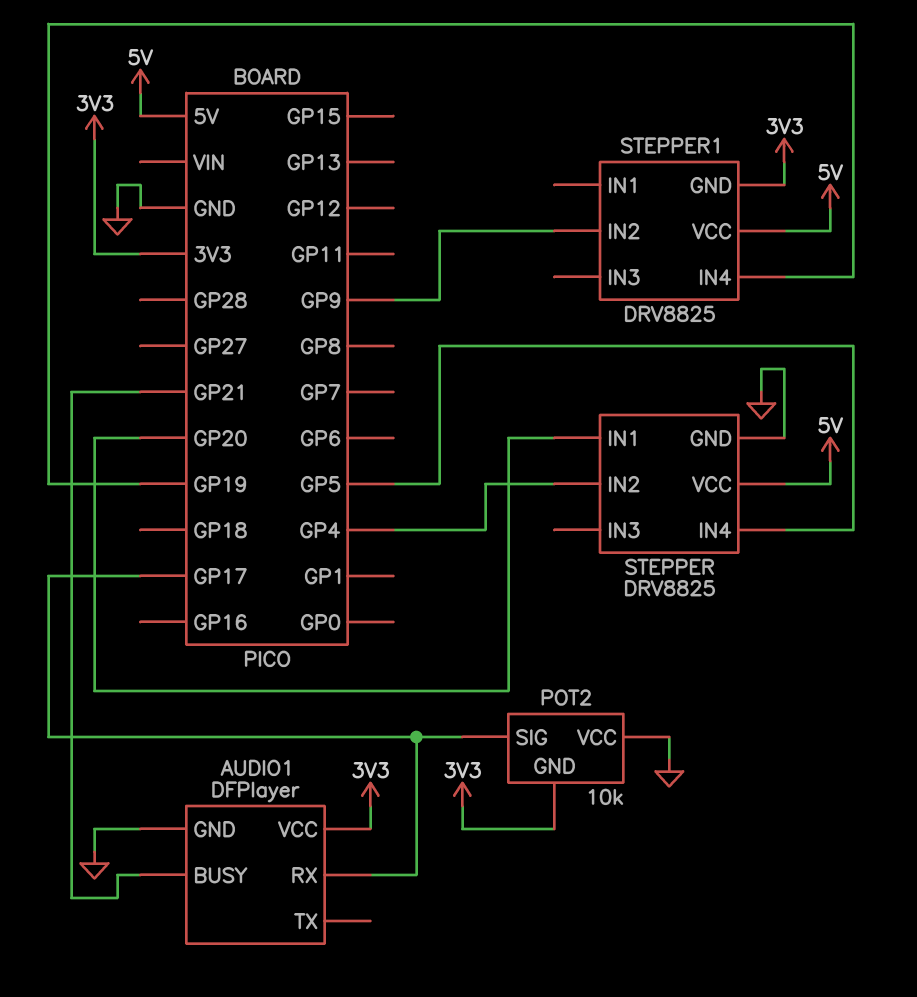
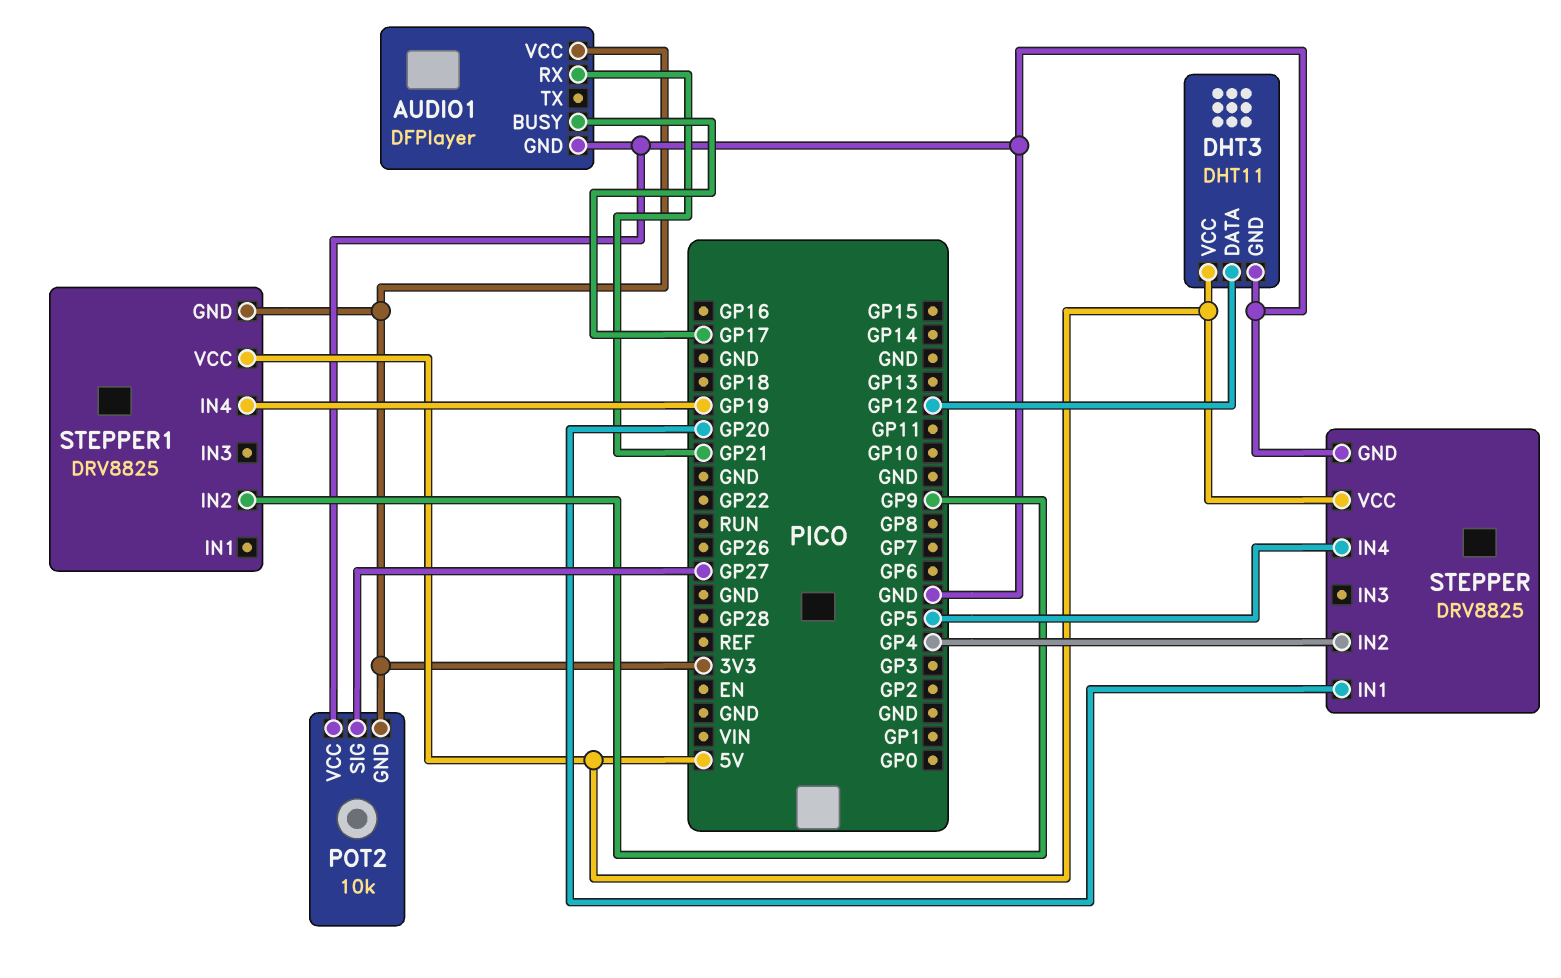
AUDIO1 pin BUSY: GP21 -> GP17
AUDIO1 pin RX: GP17 -> GP21
DHT3: none -> DHT11
DHT3 pin DATA: none -> GP12
DHT3 pin GND: none -> GND
DHT3 pin VCC: none -> 5V
POT2 pin SIG: GP17 -> GP27

